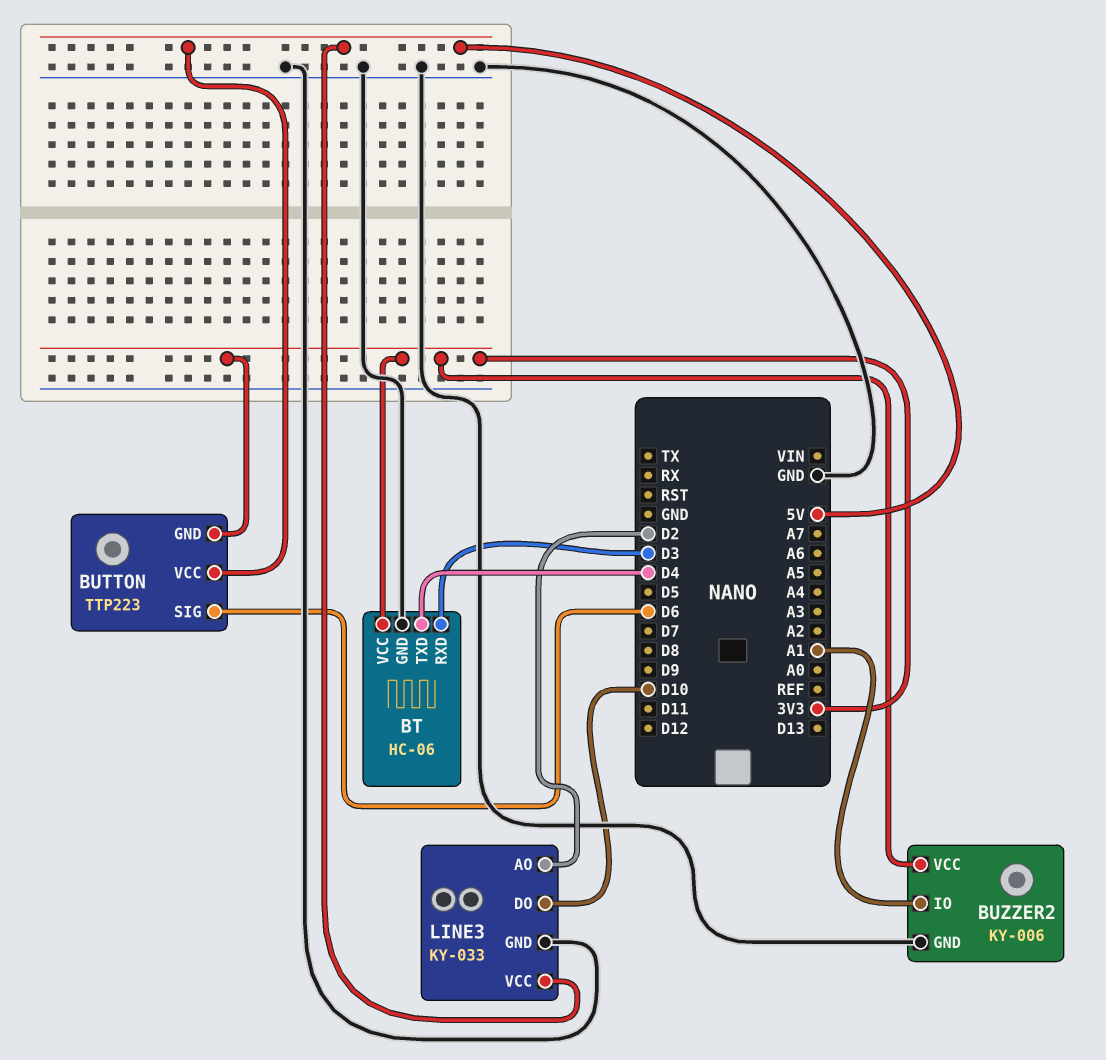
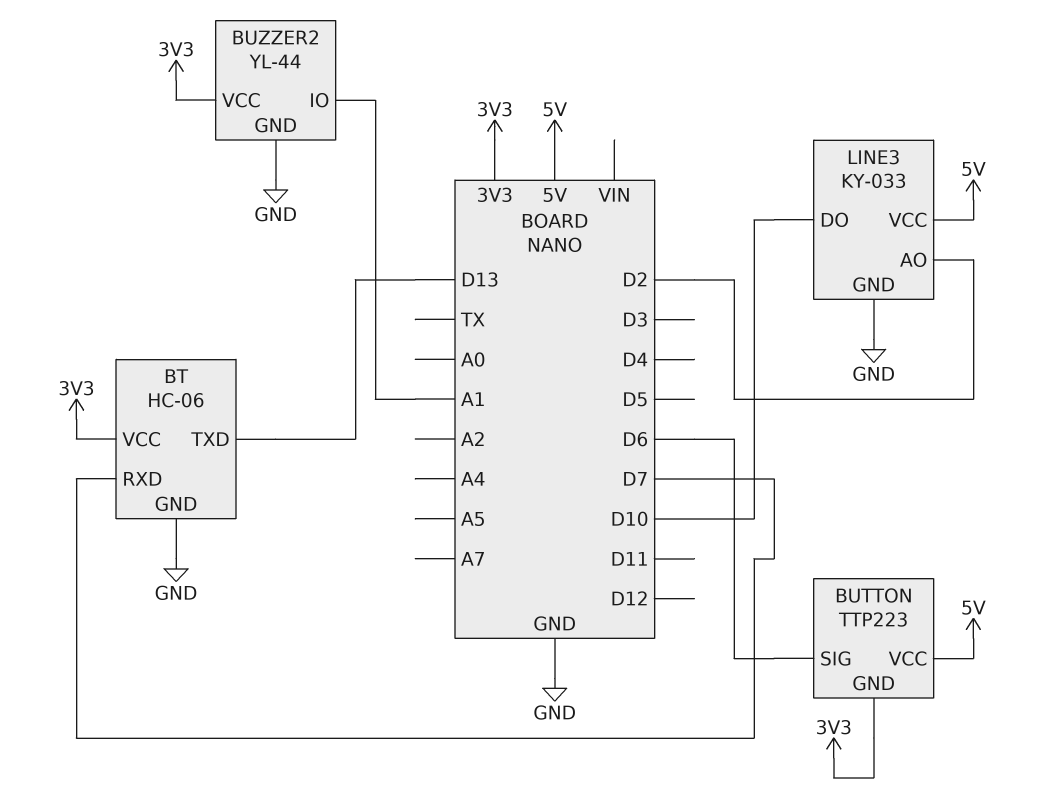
BT pin RXD: D3 -> D7
BT pin TXD: D4 -> D13
BUZZER2: KY-006 -> YL-44

